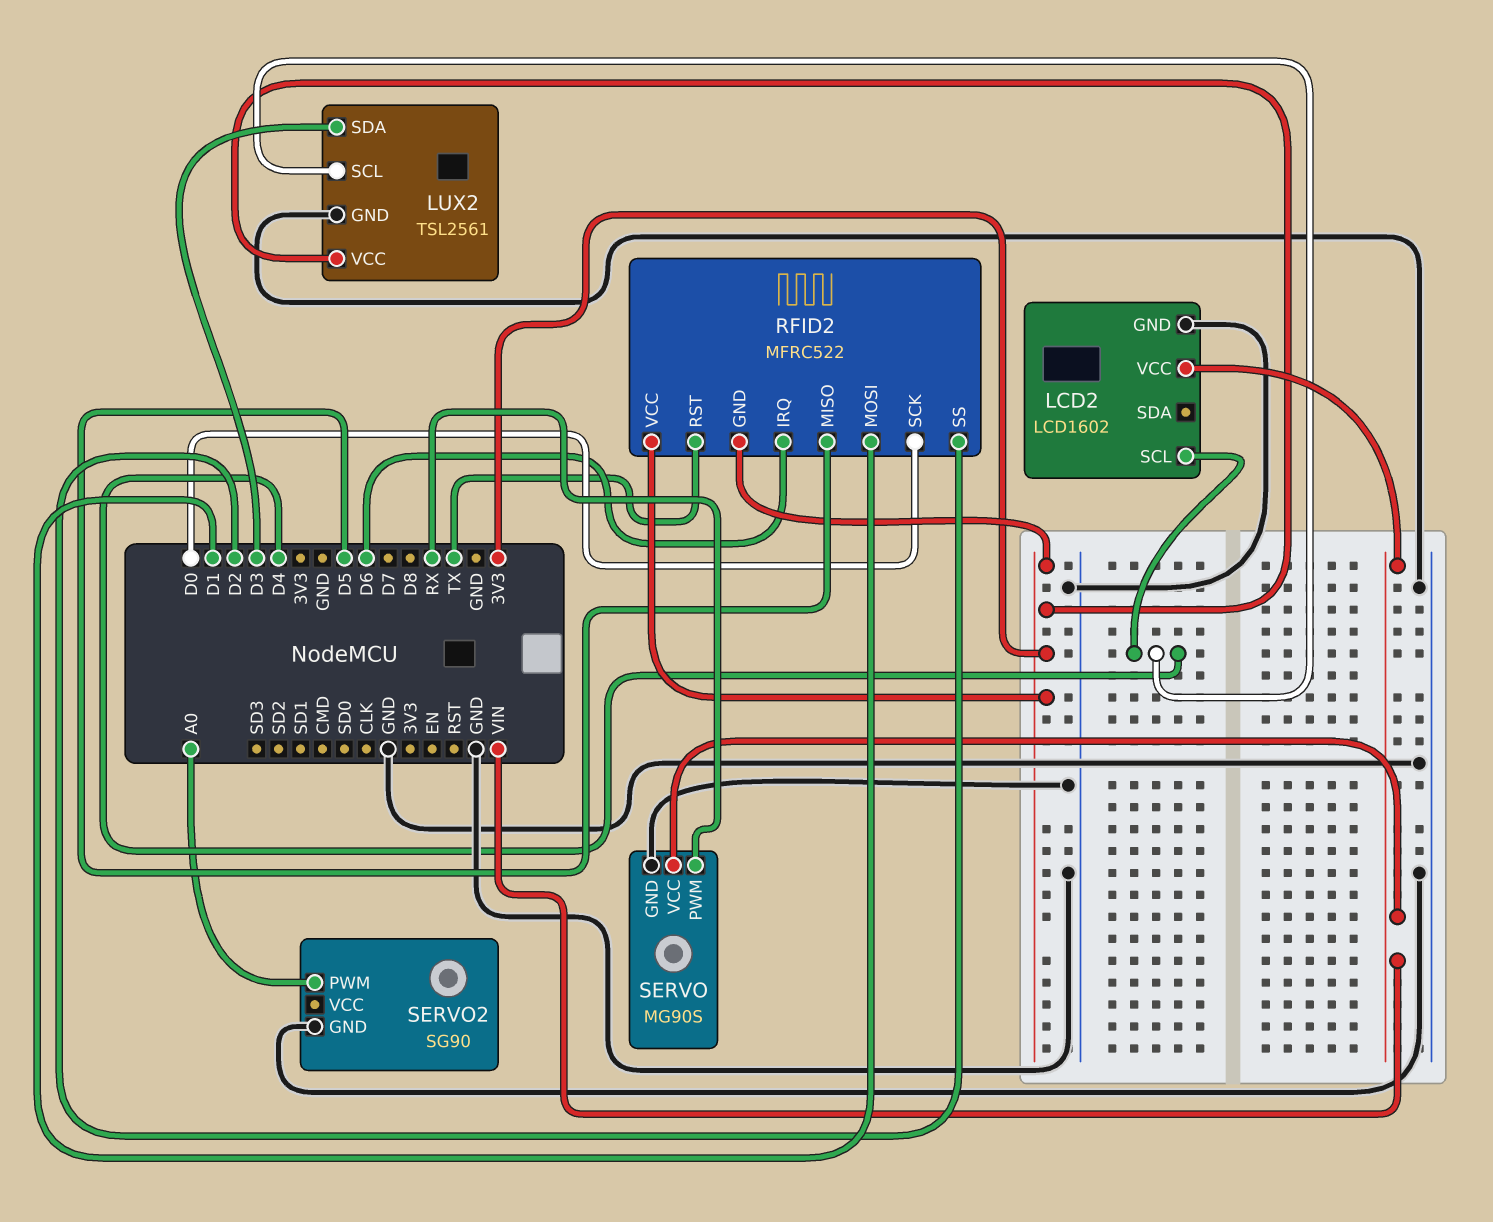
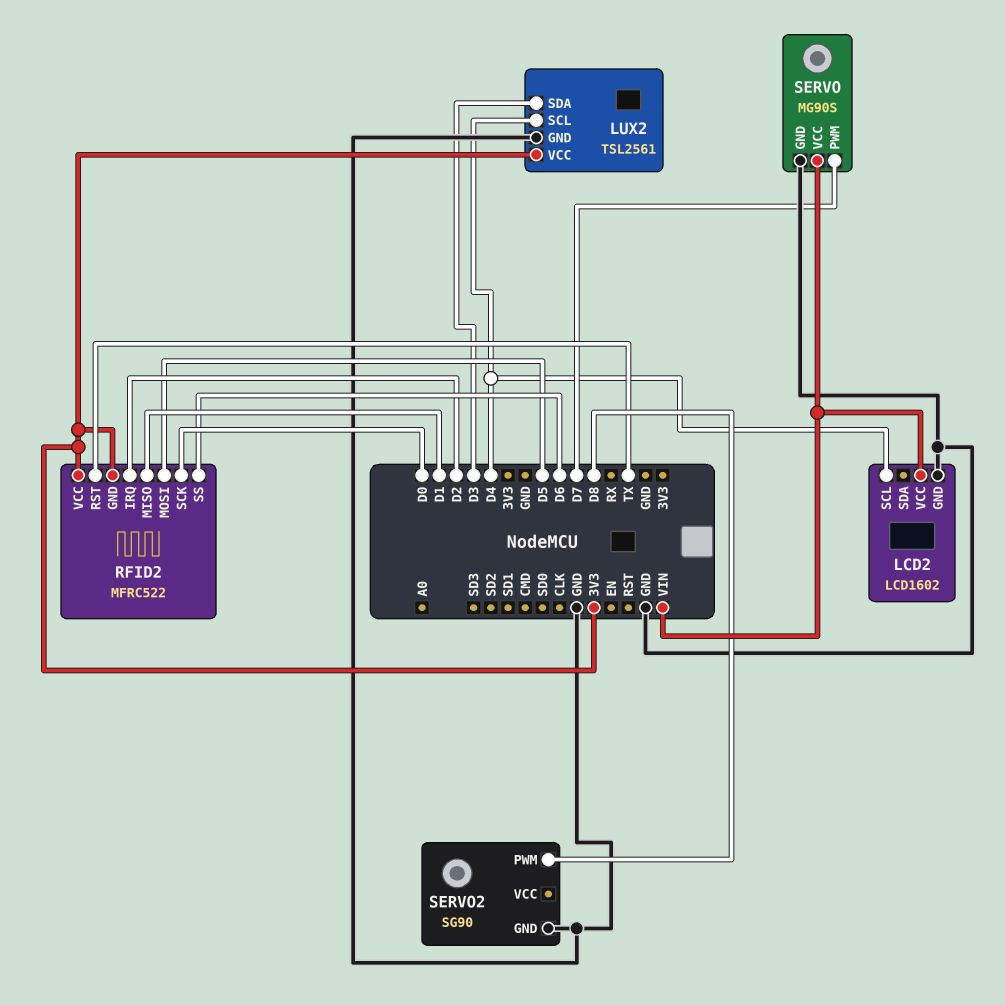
RFID2 pin IRQ: D6 -> D2
RFID2 pin MISO: D5 -> D1
RFID2 pin MOSI: D1 -> D5
RFID2 pin SS: D2 -> D6
SERVO pin PWM: RX -> D7
SERVO2 pin PWM: A0 -> D8

